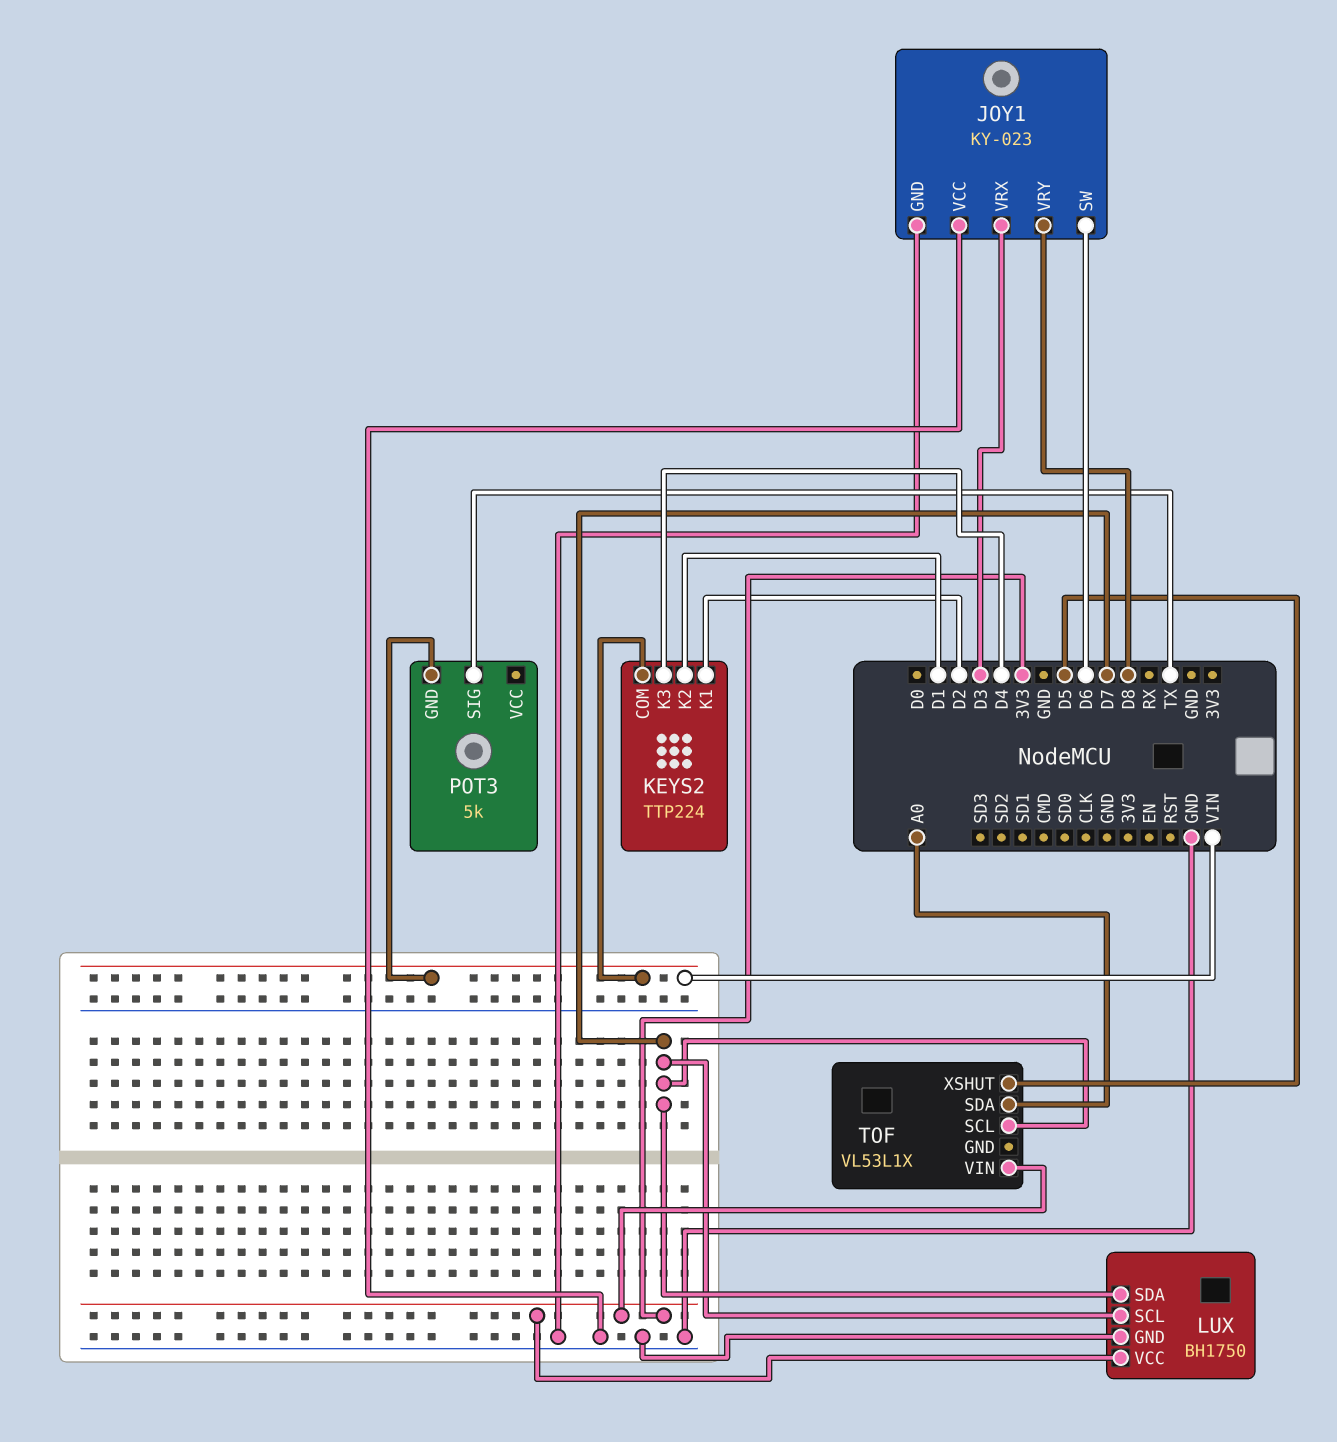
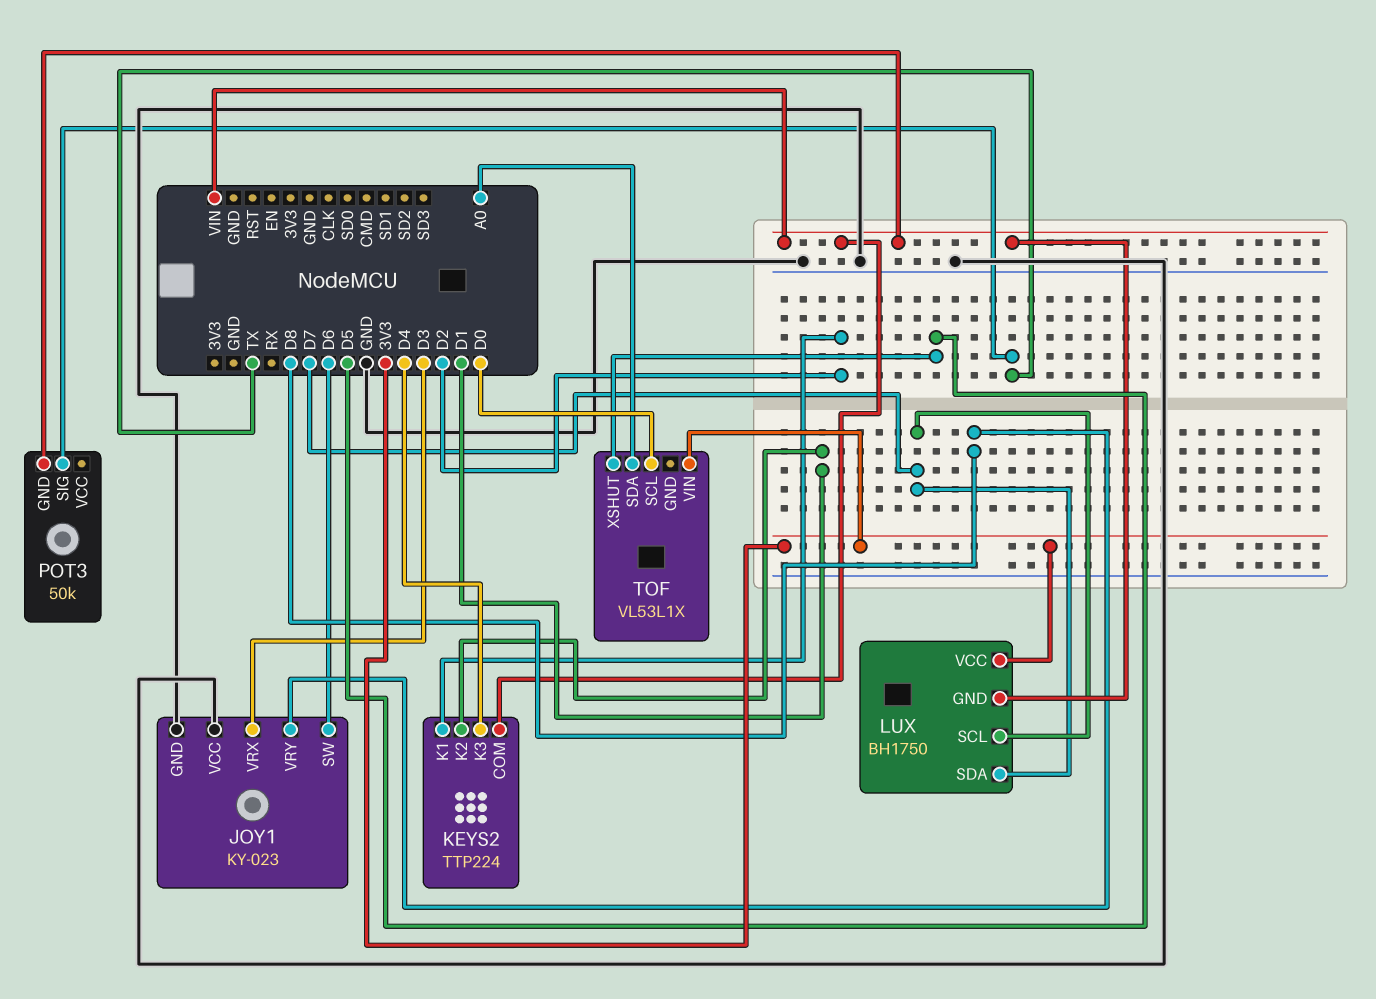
LUX pin GND: GND -> VIN
POT3: 5k -> 50k
TOF pin SCL: D7 -> D0

